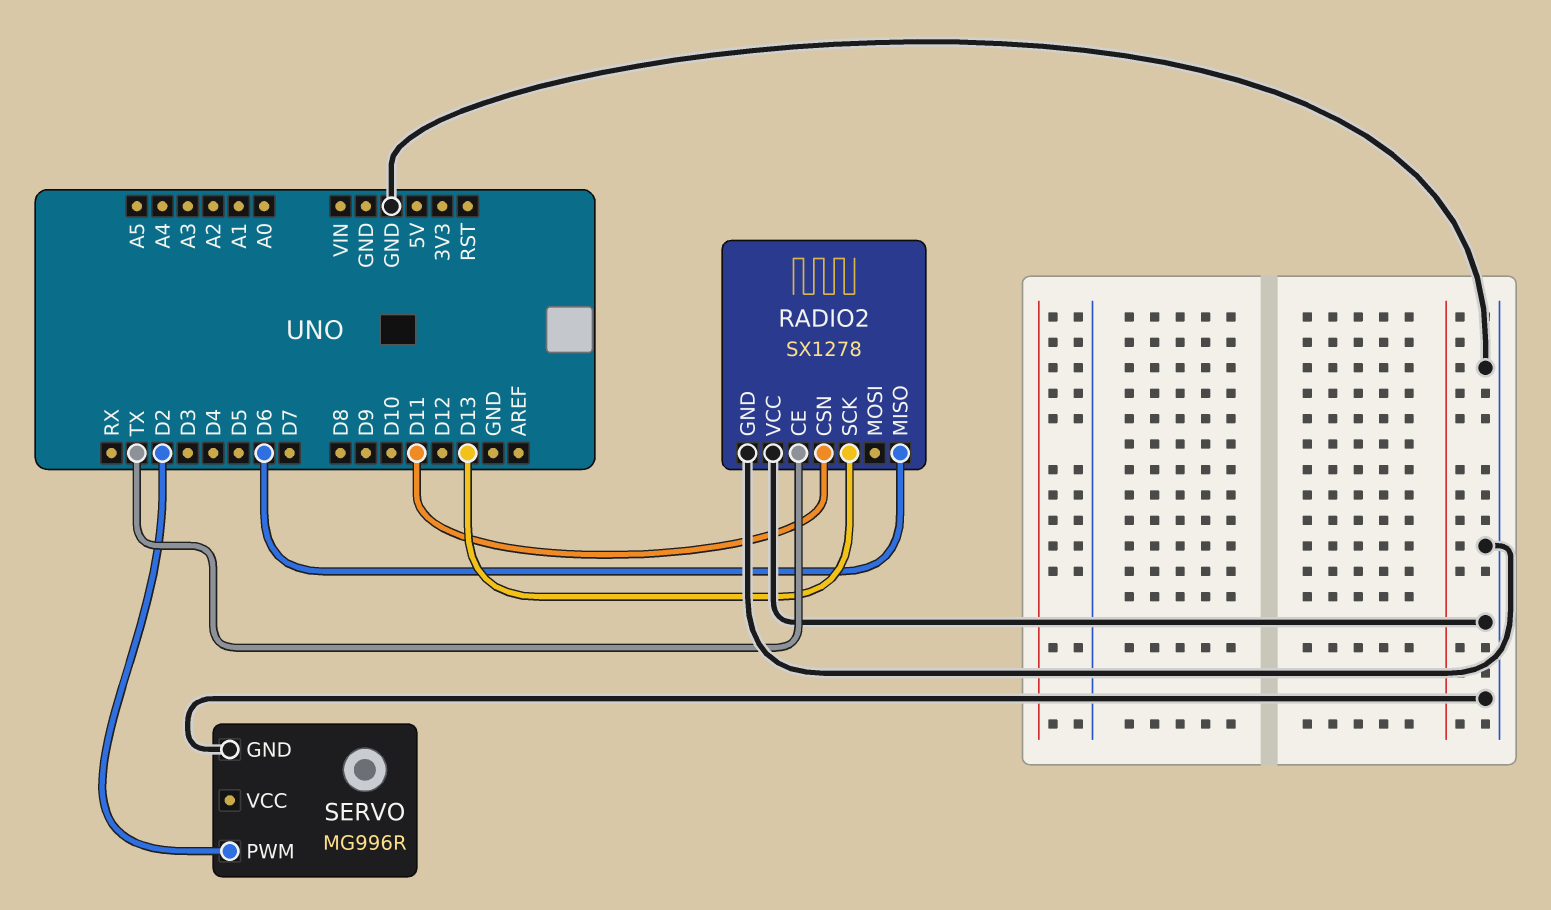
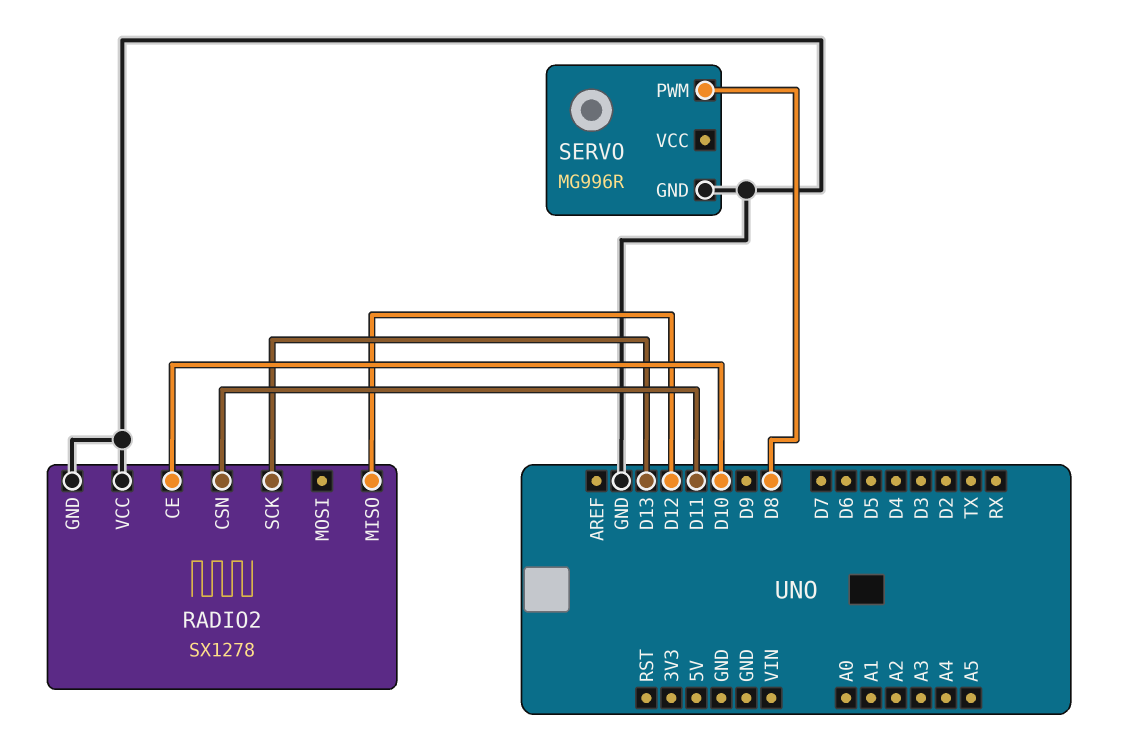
RADIO2 pin CE: TX -> D10
RADIO2 pin MISO: D6 -> D12
SERVO pin PWM: D2 -> D8

